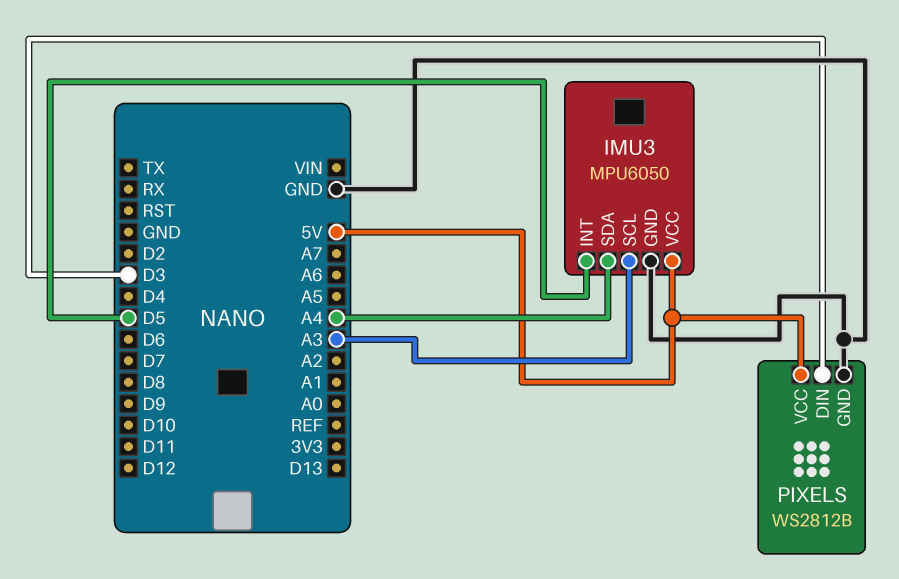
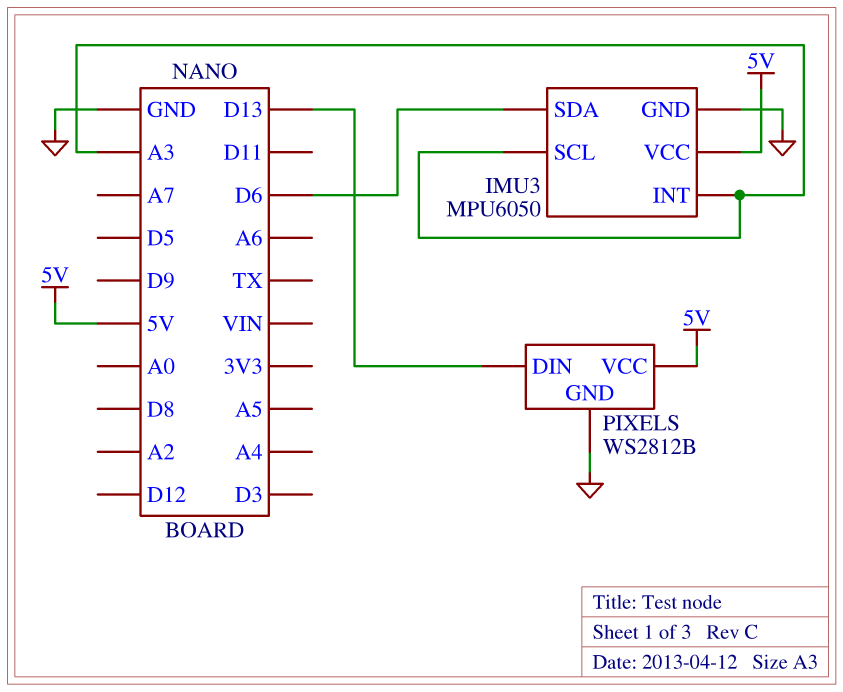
IMU3 pin INT: D5 -> A3
IMU3 pin SDA: A4 -> D6
PIXELS pin DIN: D3 -> D13

